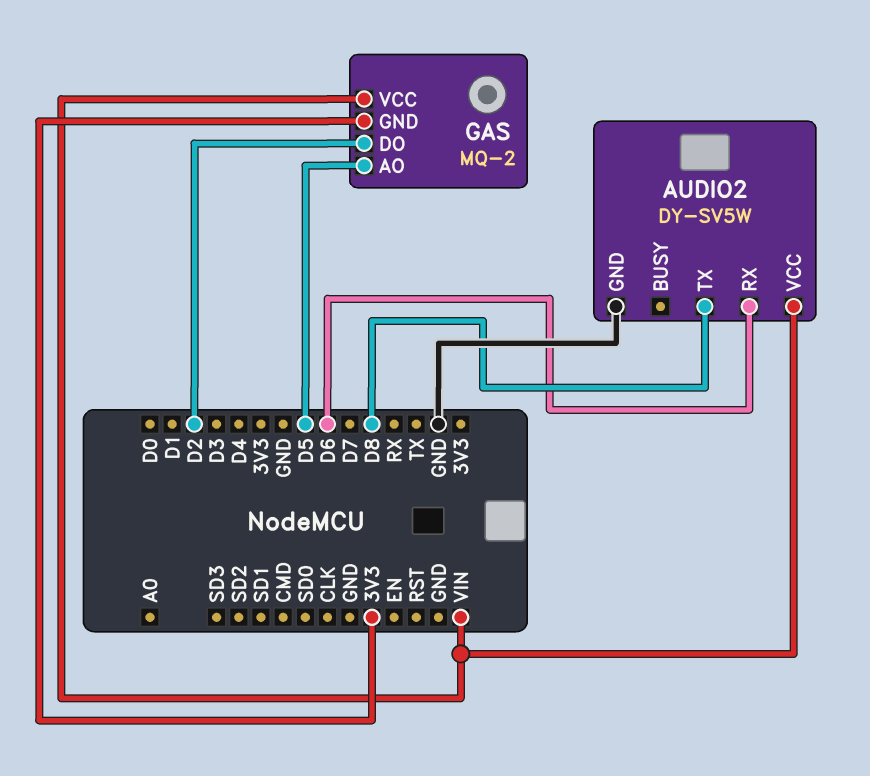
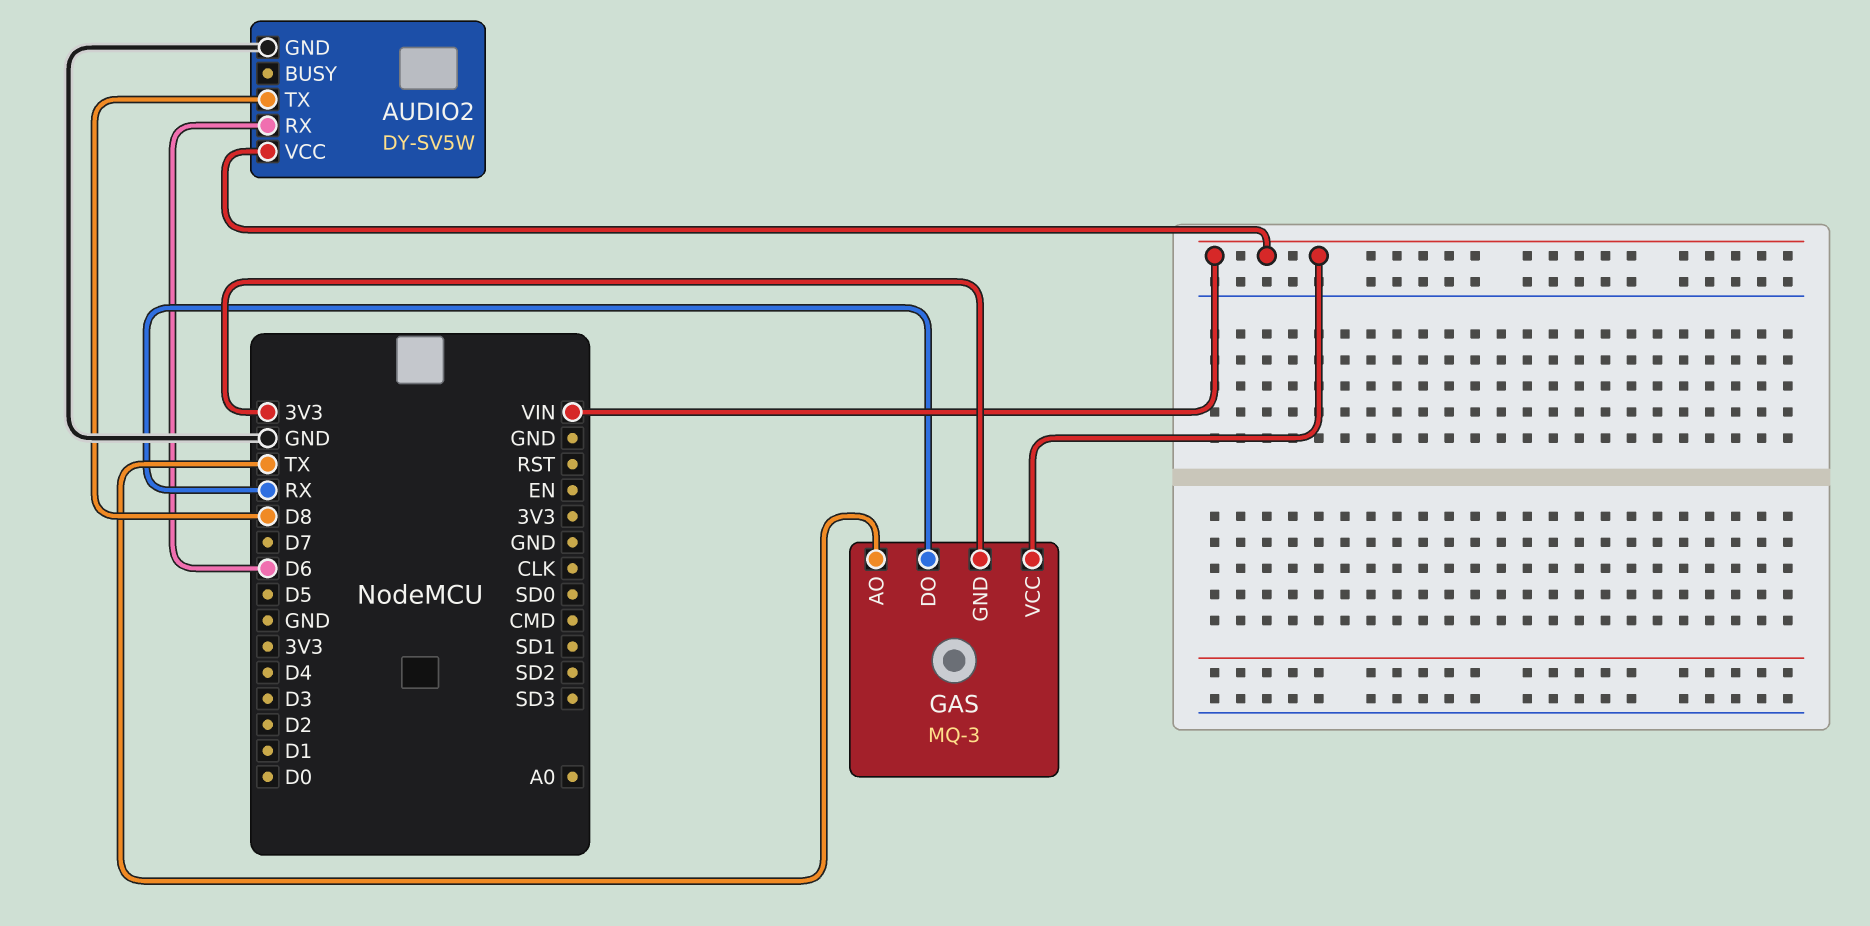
GAS: MQ-2 -> MQ-3
GAS pin AO: D5 -> TX
GAS pin DO: D2 -> RX

